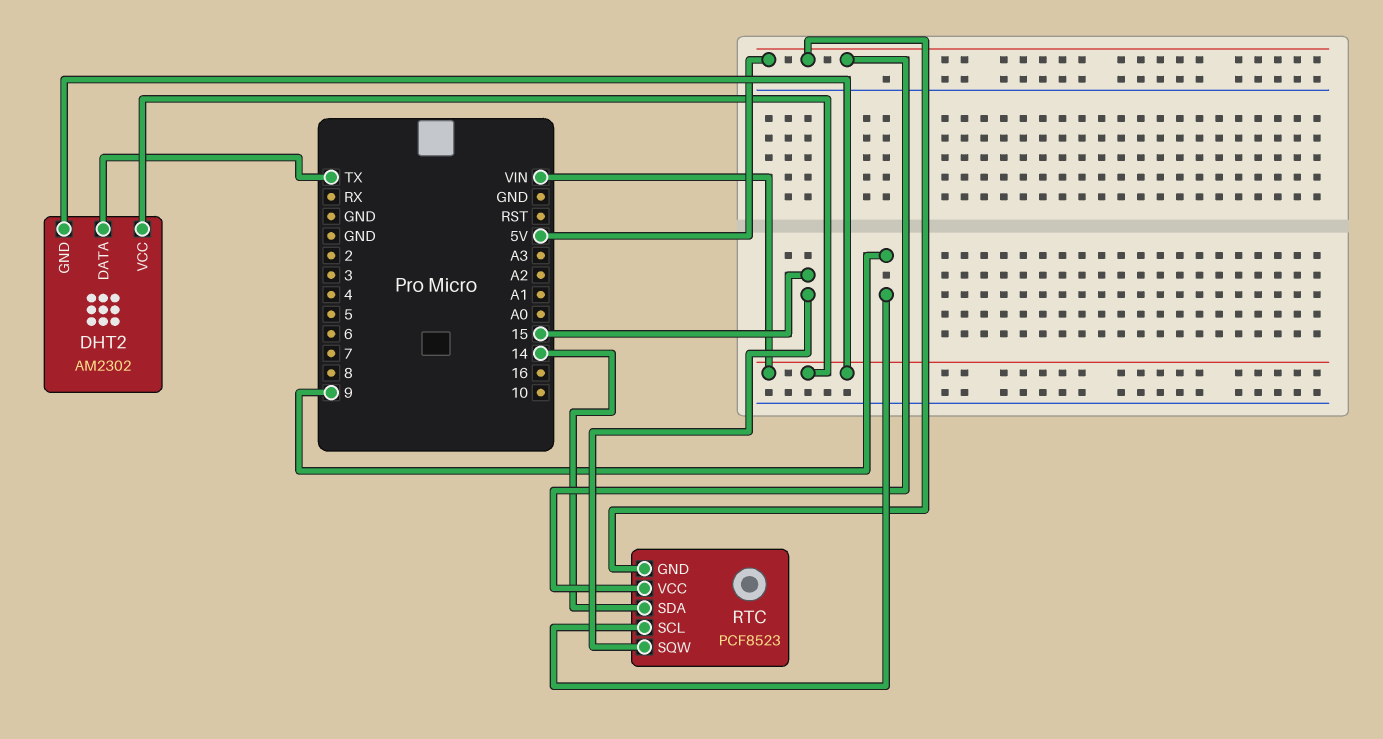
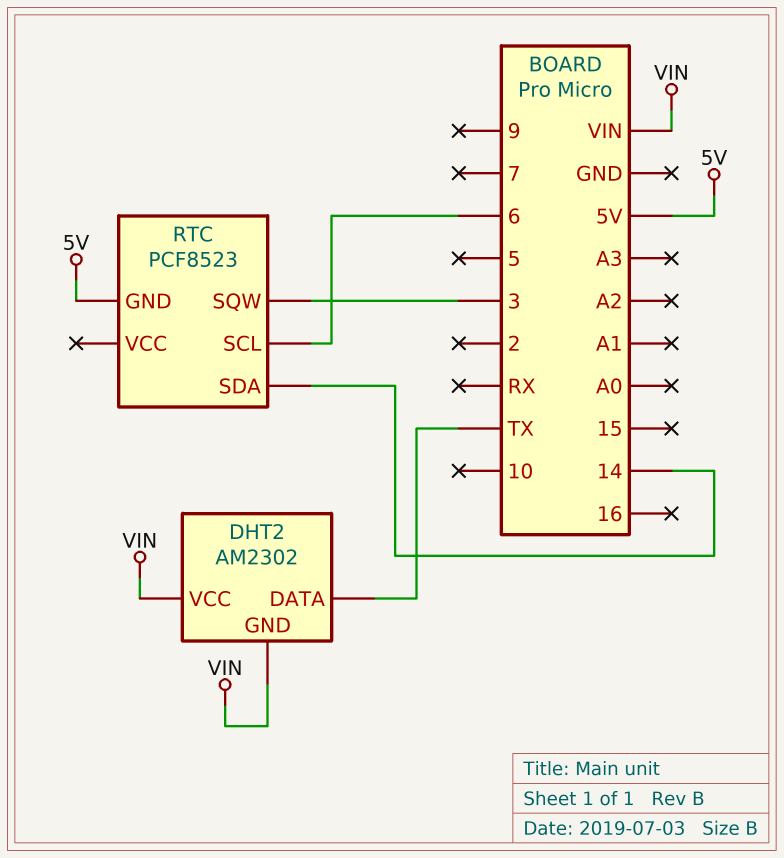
RTC pin SCL: 9 -> 6
RTC pin SQW: 15 -> 3
RTC pin VCC: 5V -> none

